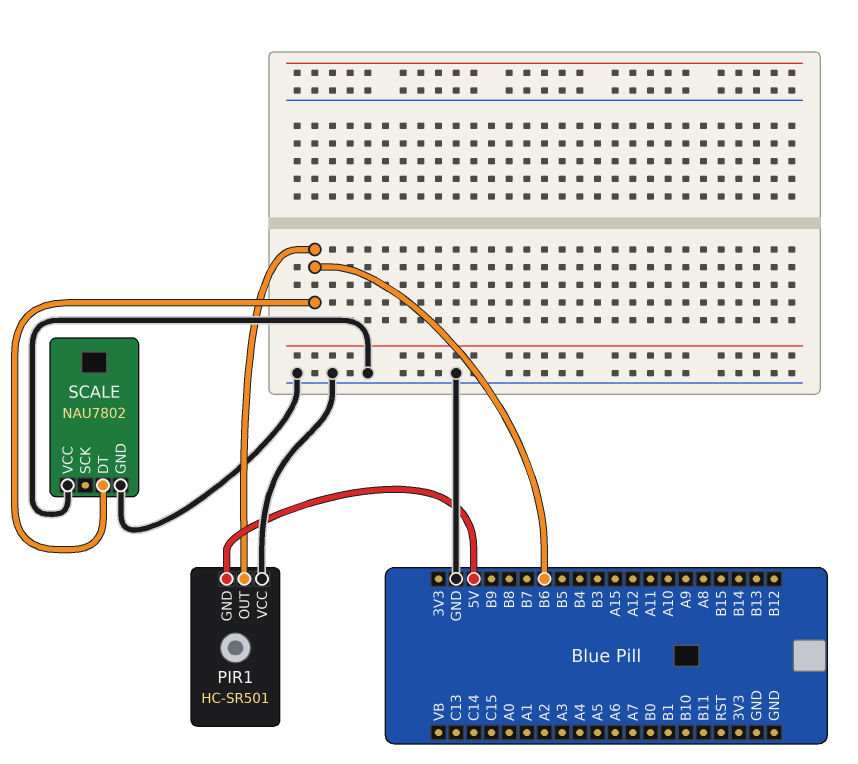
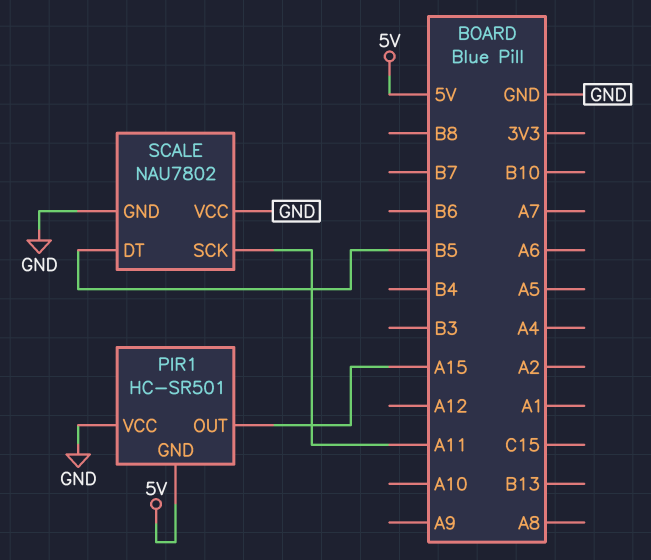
PIR1 pin OUT: B6 -> A15
SCALE pin DT: B6 -> B5
SCALE pin SCK: none -> A11

